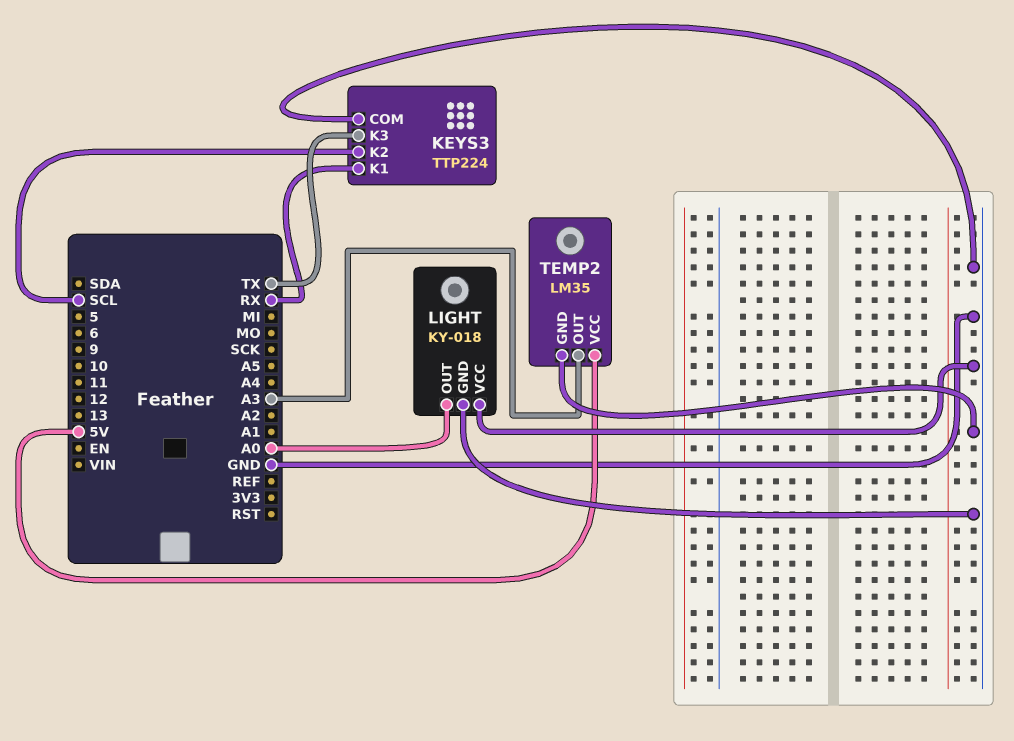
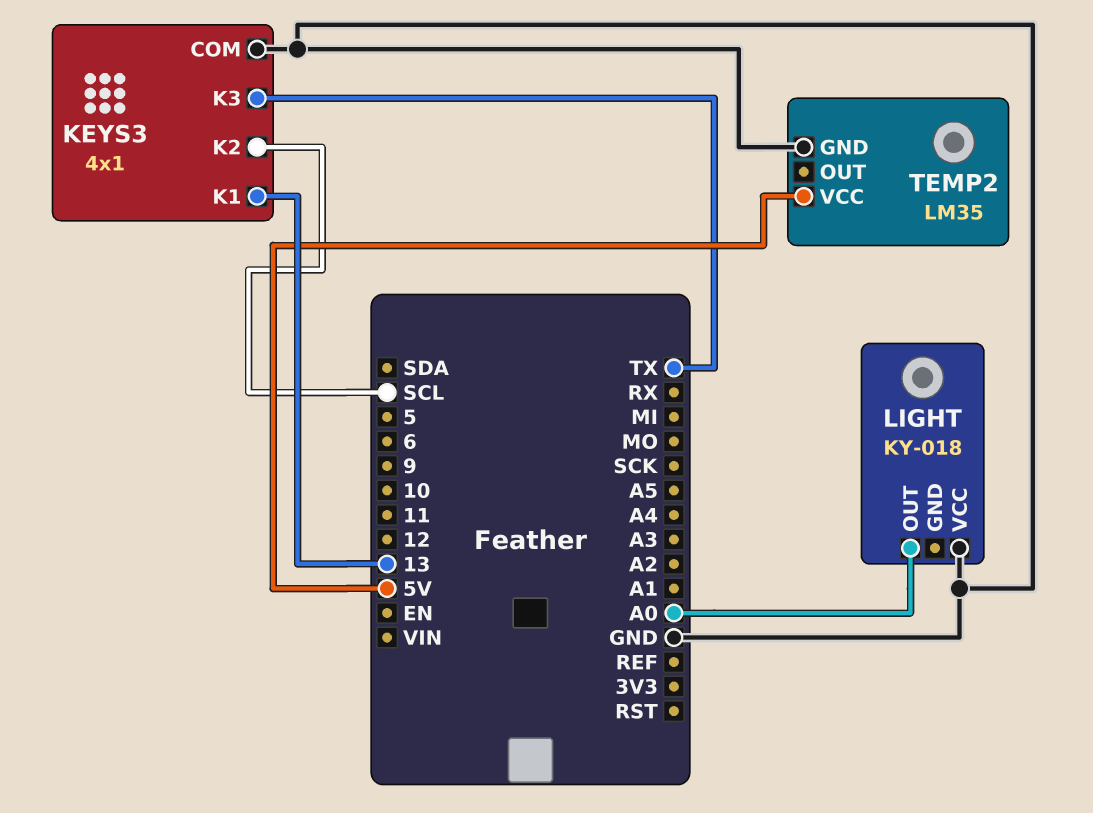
KEYS3: TTP224 -> 4x1
KEYS3 pin K1: RX -> 13
LIGHT pin GND: GND -> none
TEMP2 pin OUT: A3 -> none

